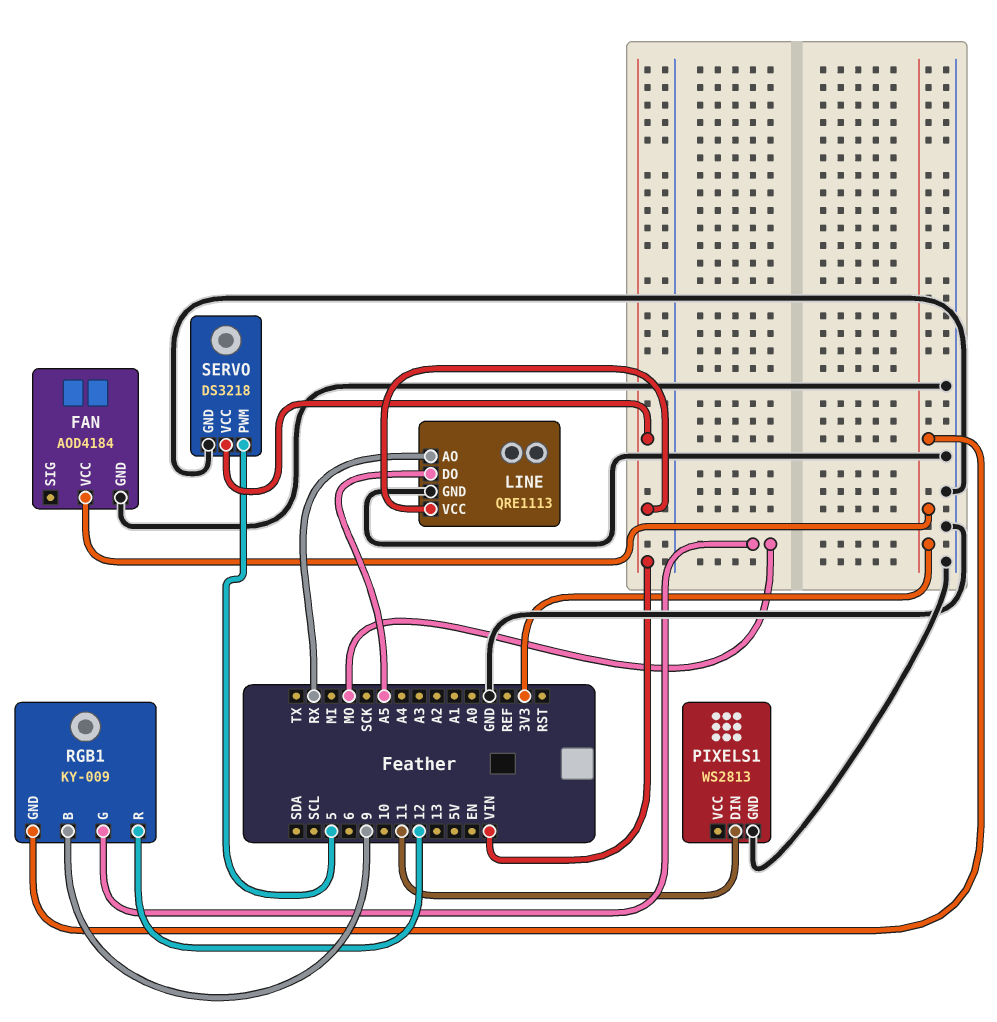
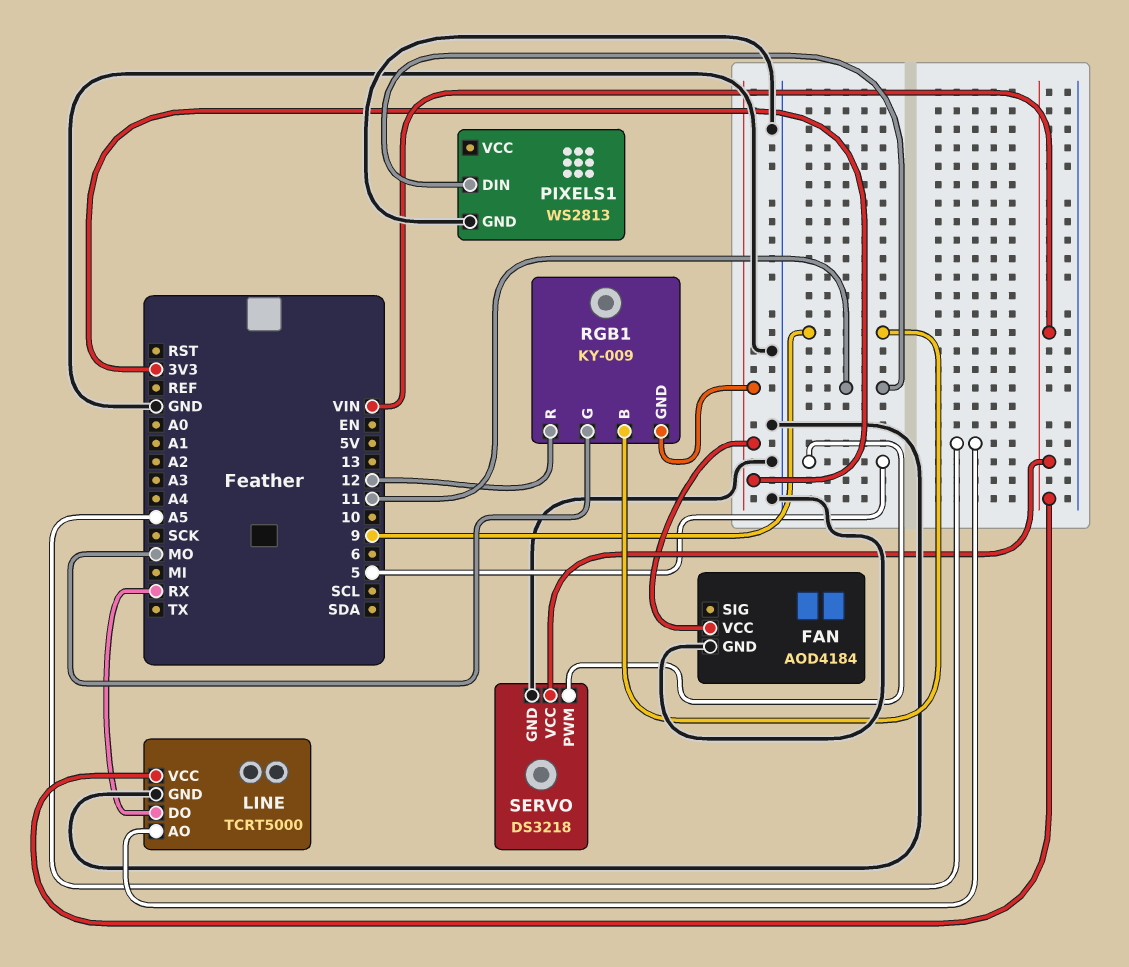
LINE: QRE1113 -> TCRT5000
LINE pin AO: RX -> A5
LINE pin DO: A5 -> RX

